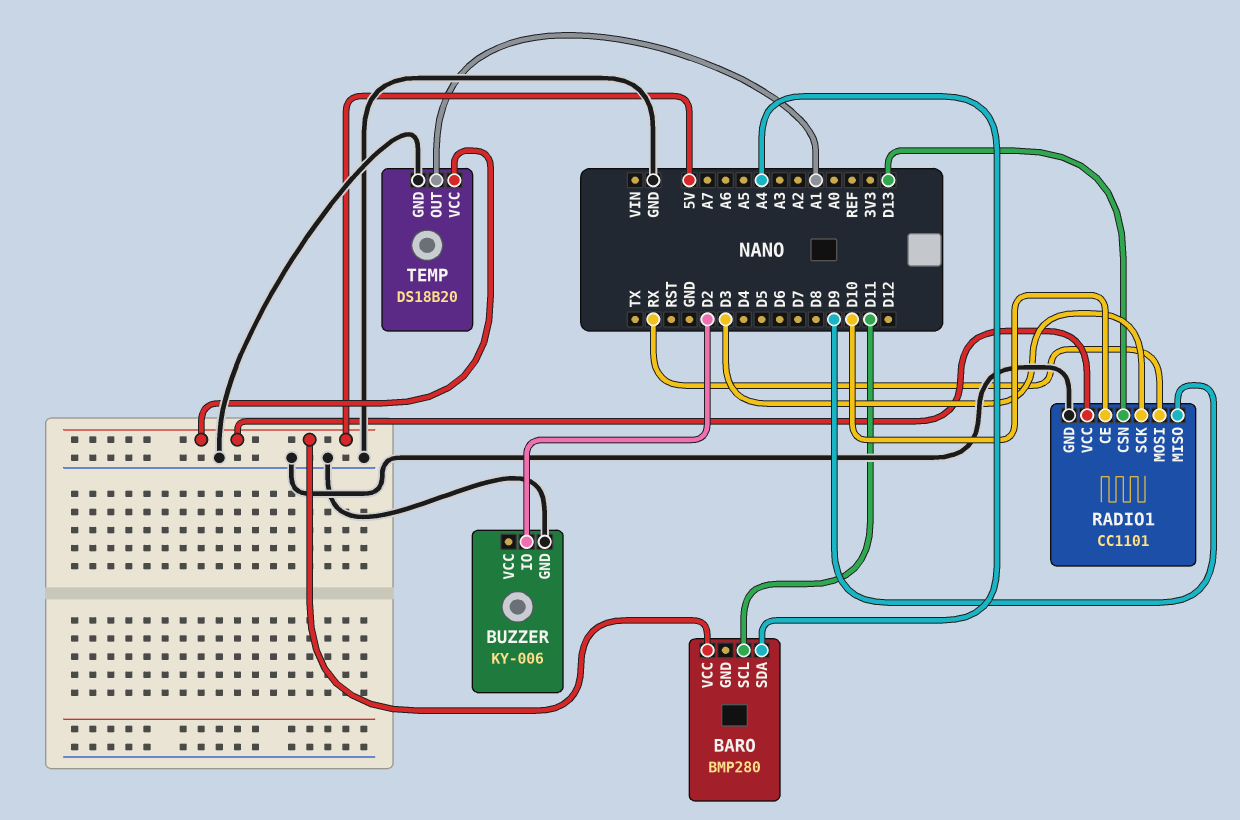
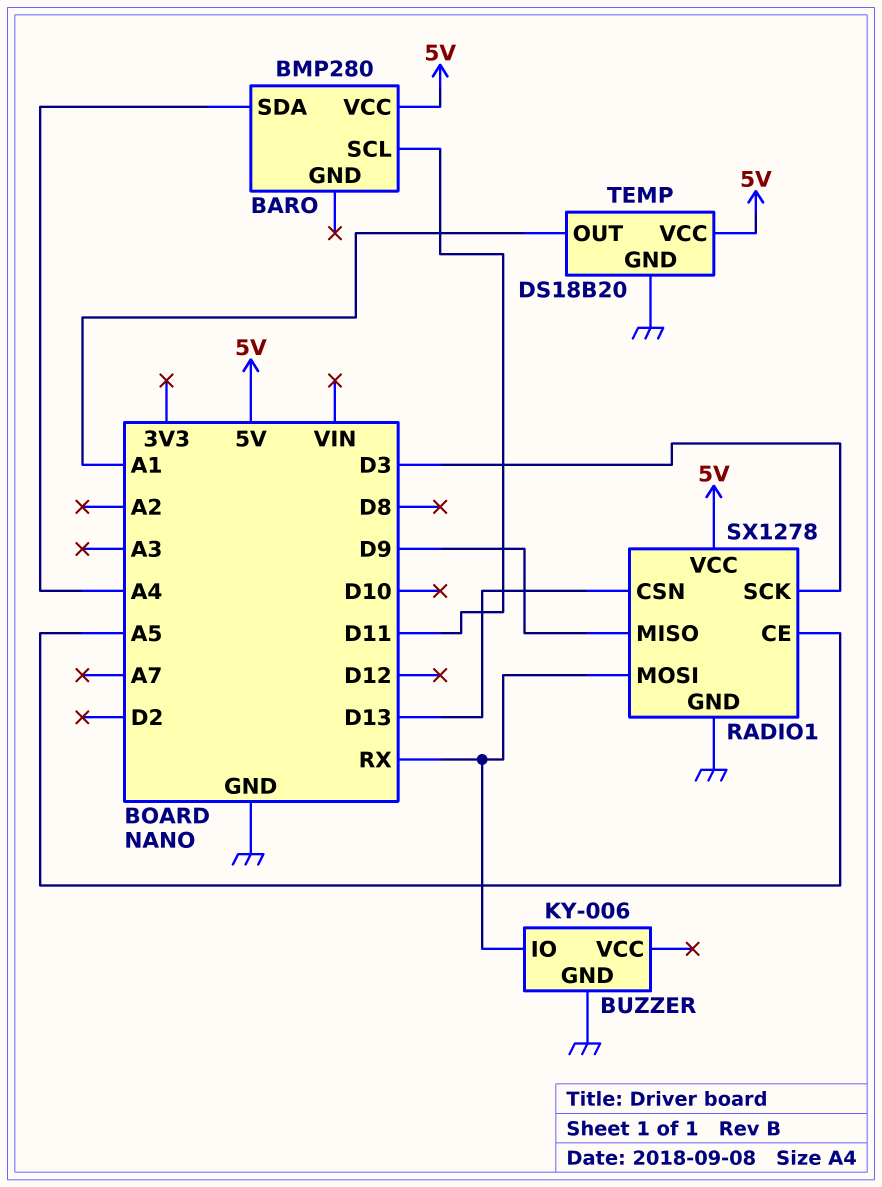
BUZZER pin IO: D2 -> RX
RADIO1: CC1101 -> SX1278
RADIO1 pin CE: D10 -> A5

